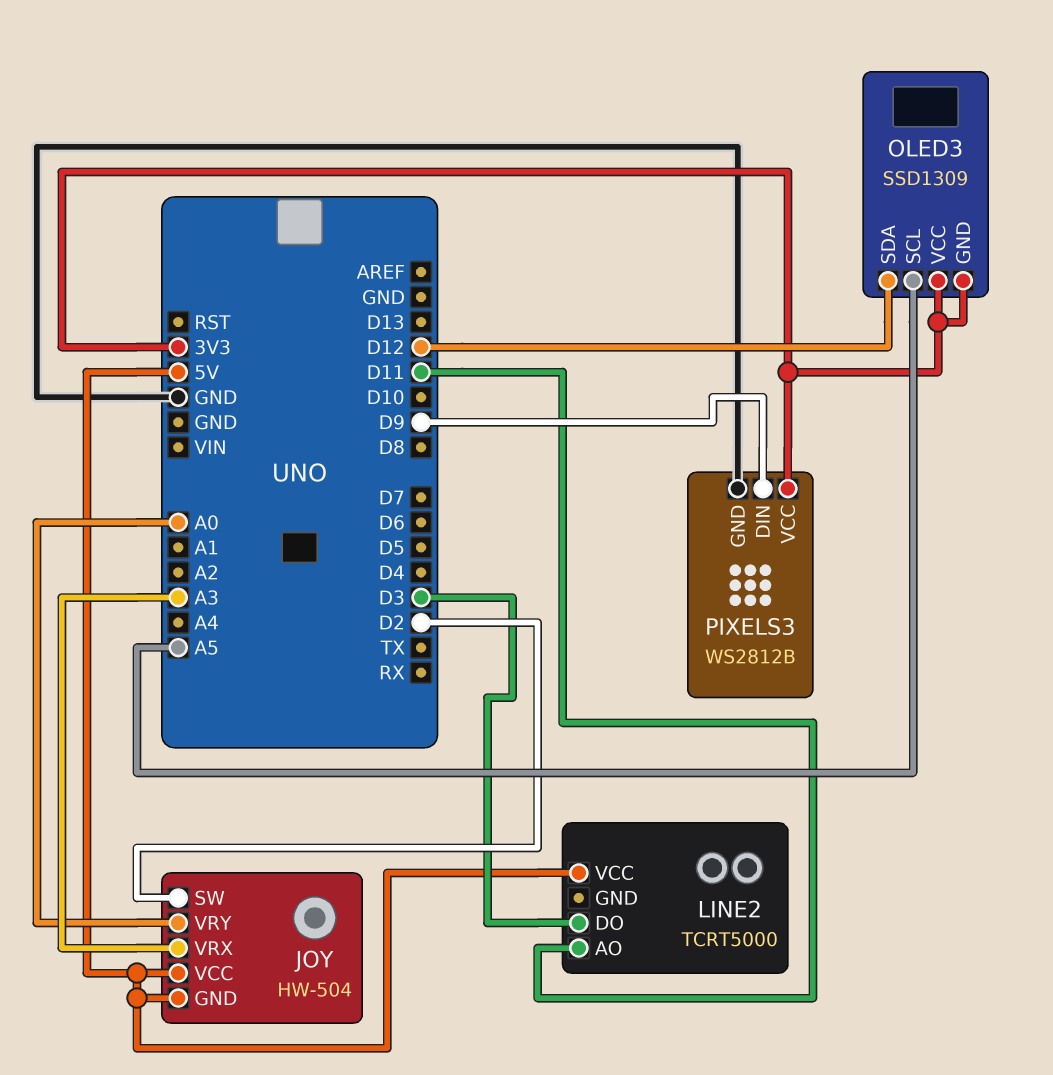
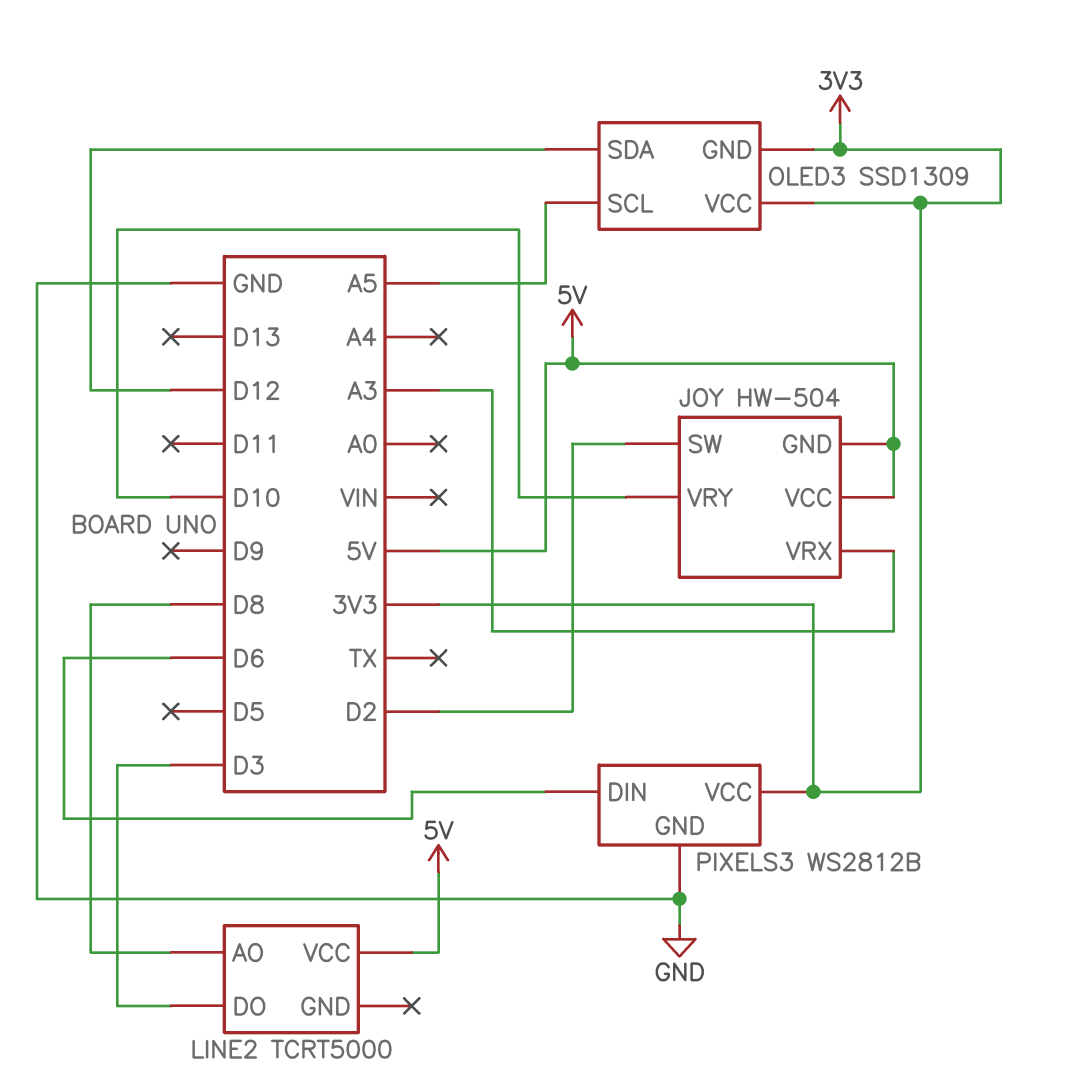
JOY pin VRY: A0 -> D10
LINE2 pin AO: D11 -> D8
PIXELS3 pin DIN: D9 -> D6

